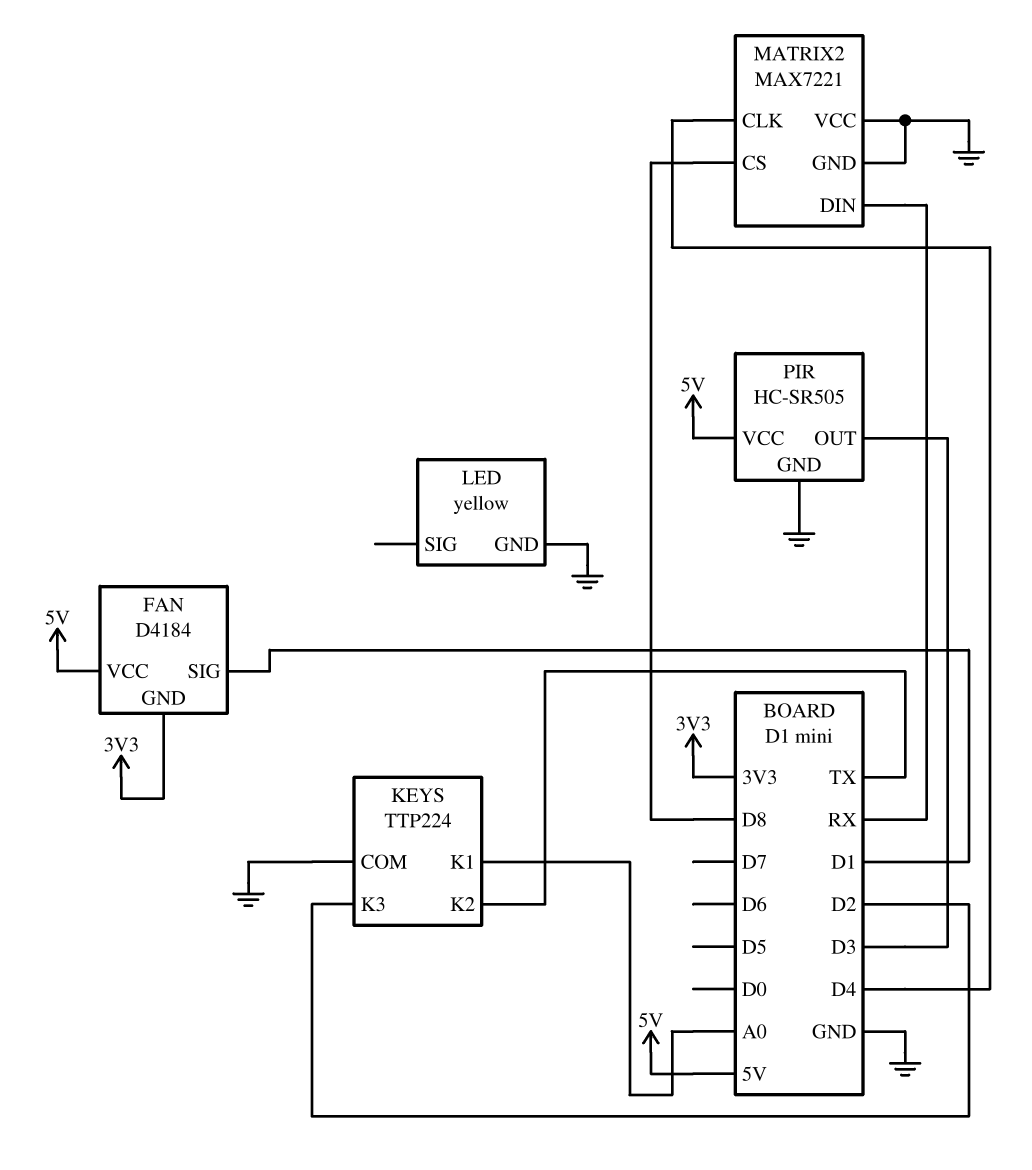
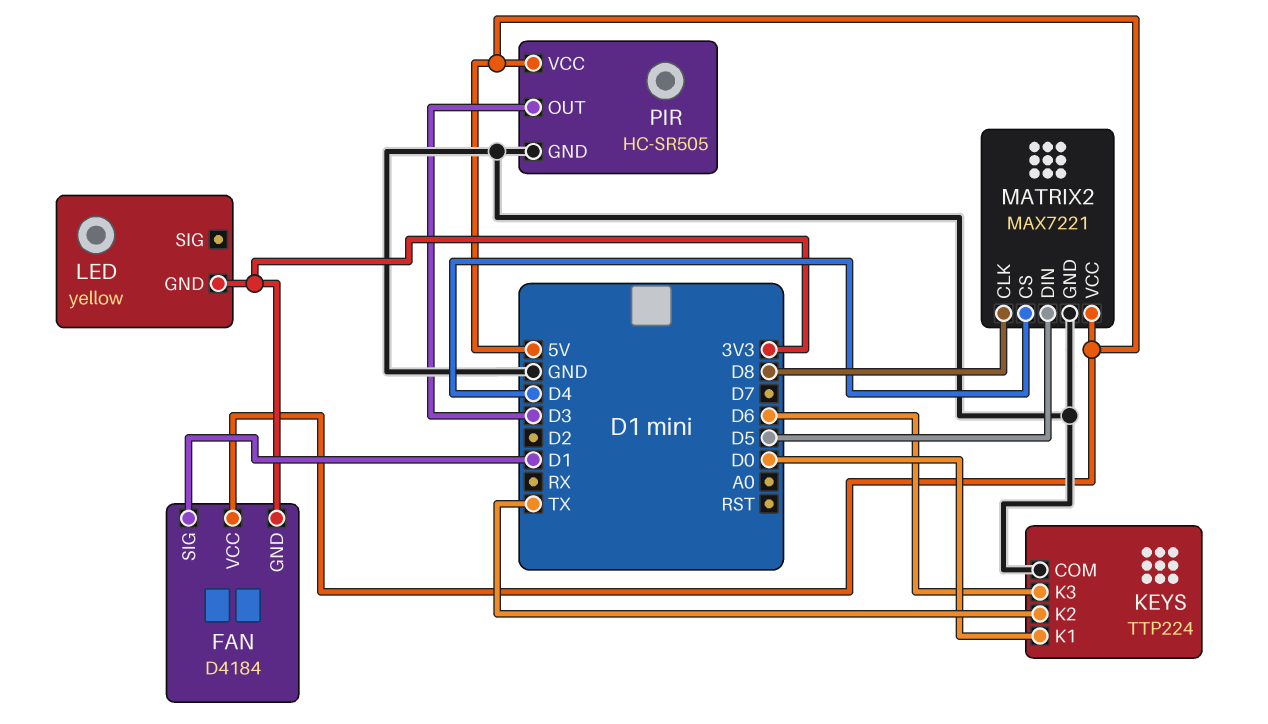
KEYS pin K1: A0 -> D0
KEYS pin K3: D2 -> D6
LED pin GND: GND -> 3V3
MATRIX2 pin CLK: D4 -> D8
MATRIX2 pin CS: D8 -> D4
MATRIX2 pin DIN: RX -> D5
MATRIX2 pin VCC: GND -> 5V

